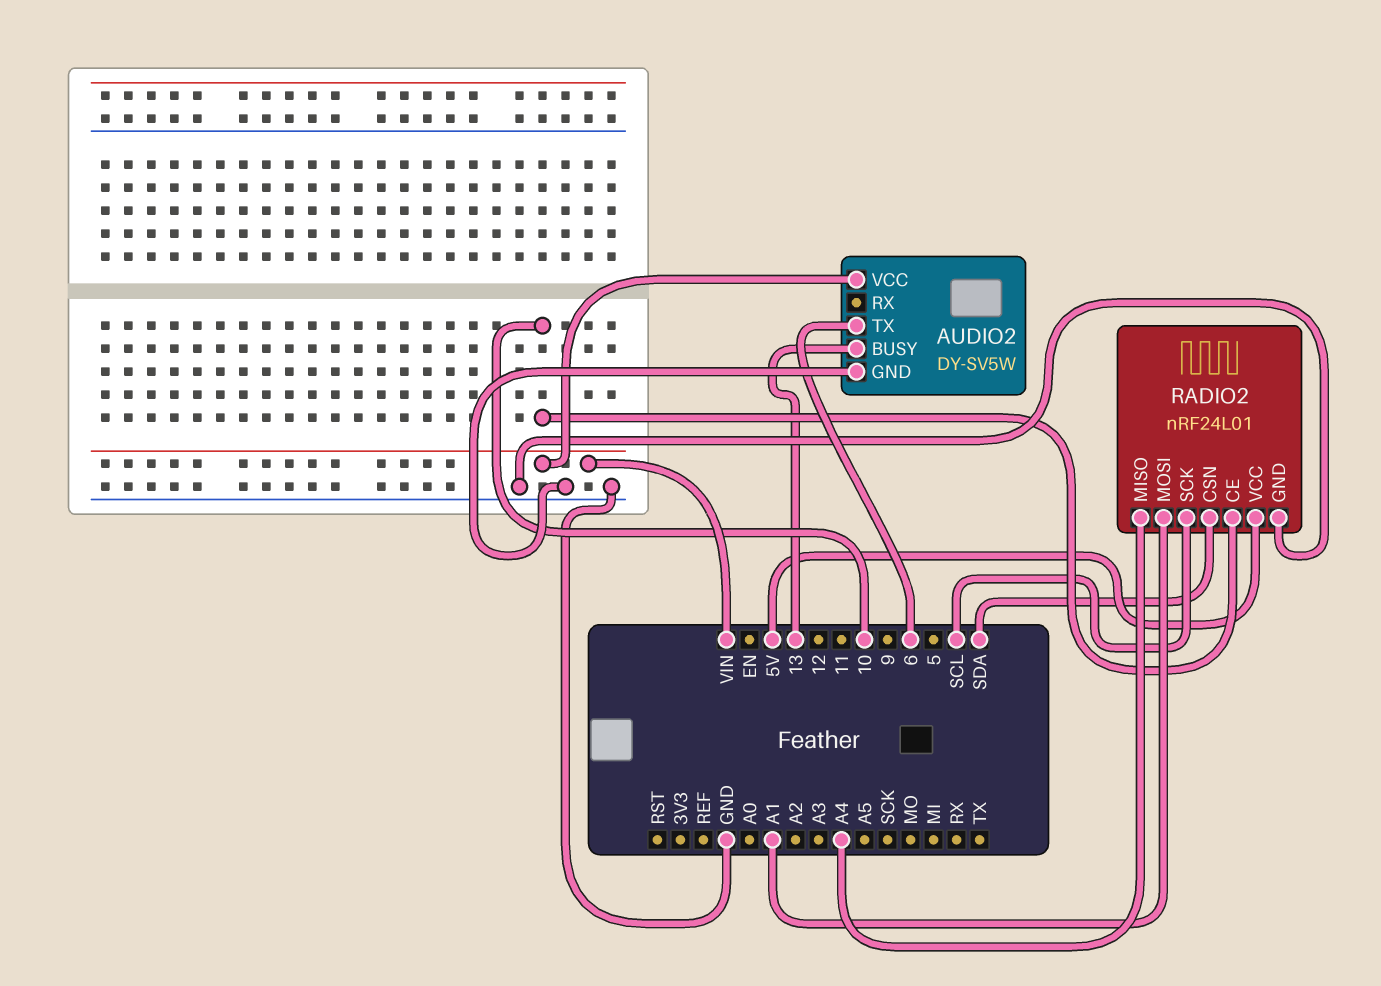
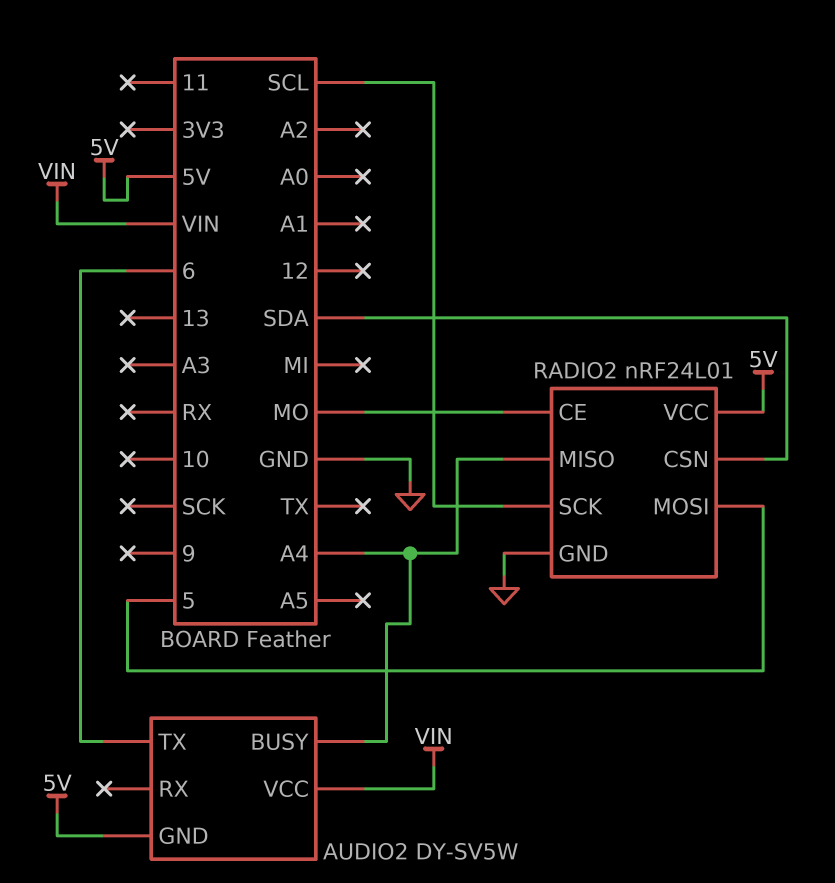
AUDIO2 pin BUSY: 13 -> A4
AUDIO2 pin GND: GND -> 5V
RADIO2 pin CE: 10 -> MO
RADIO2 pin MOSI: A1 -> 5

